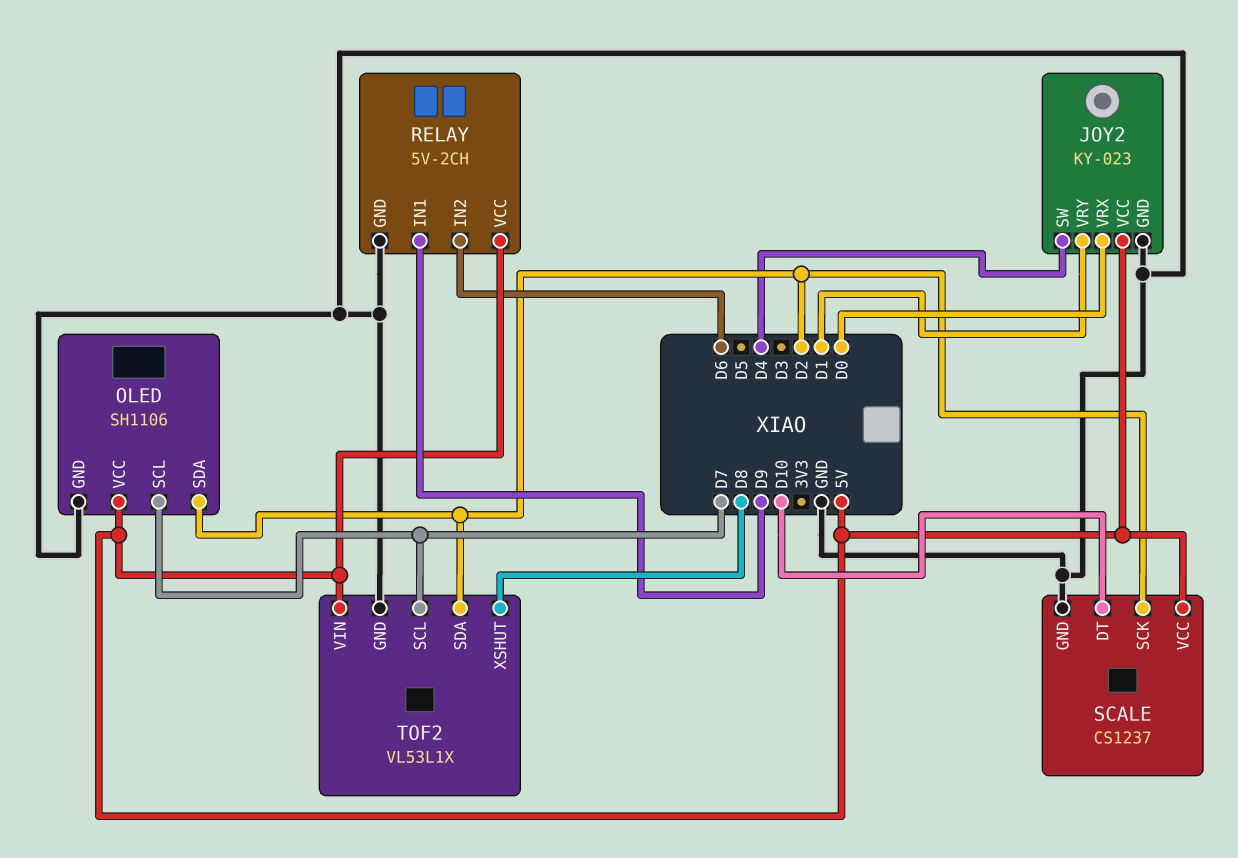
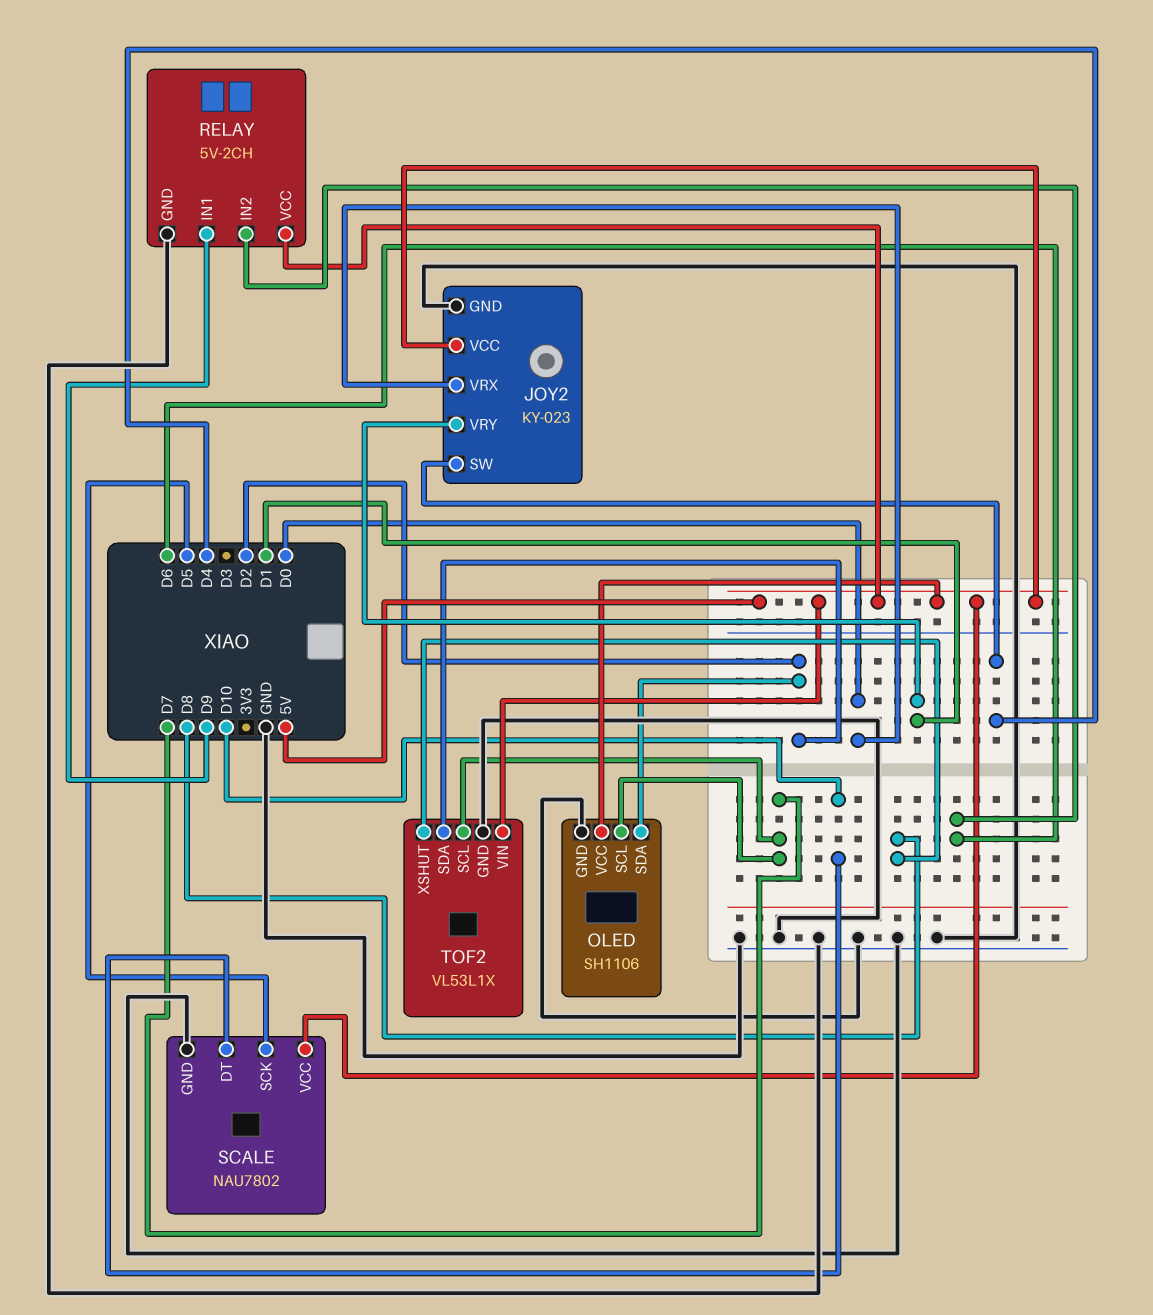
SCALE: CS1237 -> NAU7802
SCALE pin SCK: D2 -> D5

